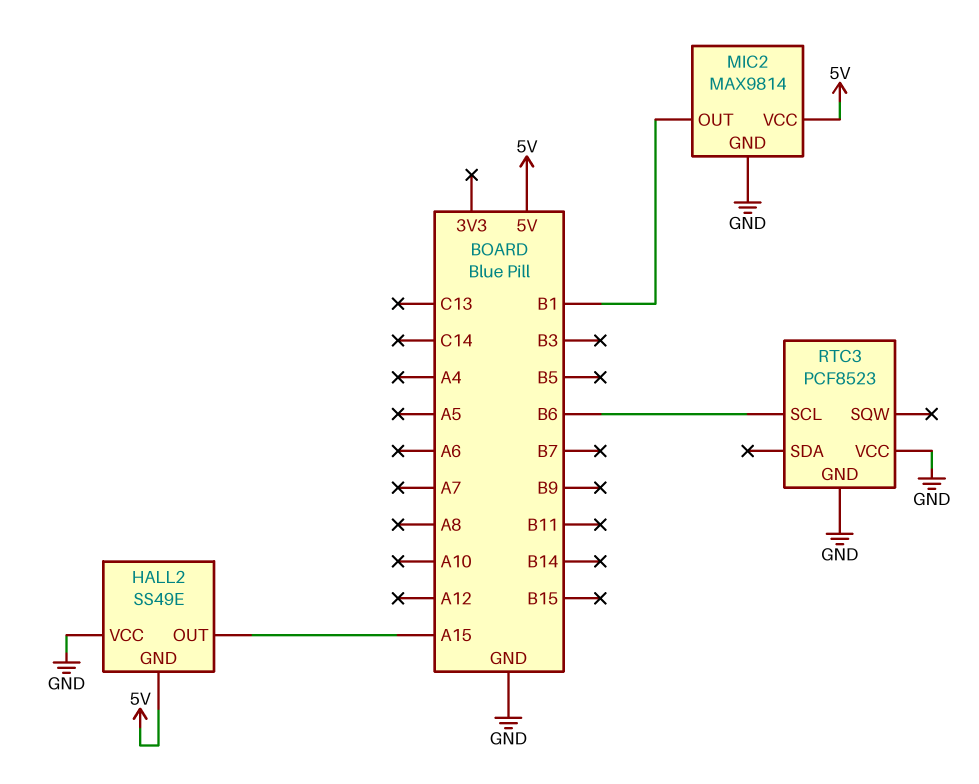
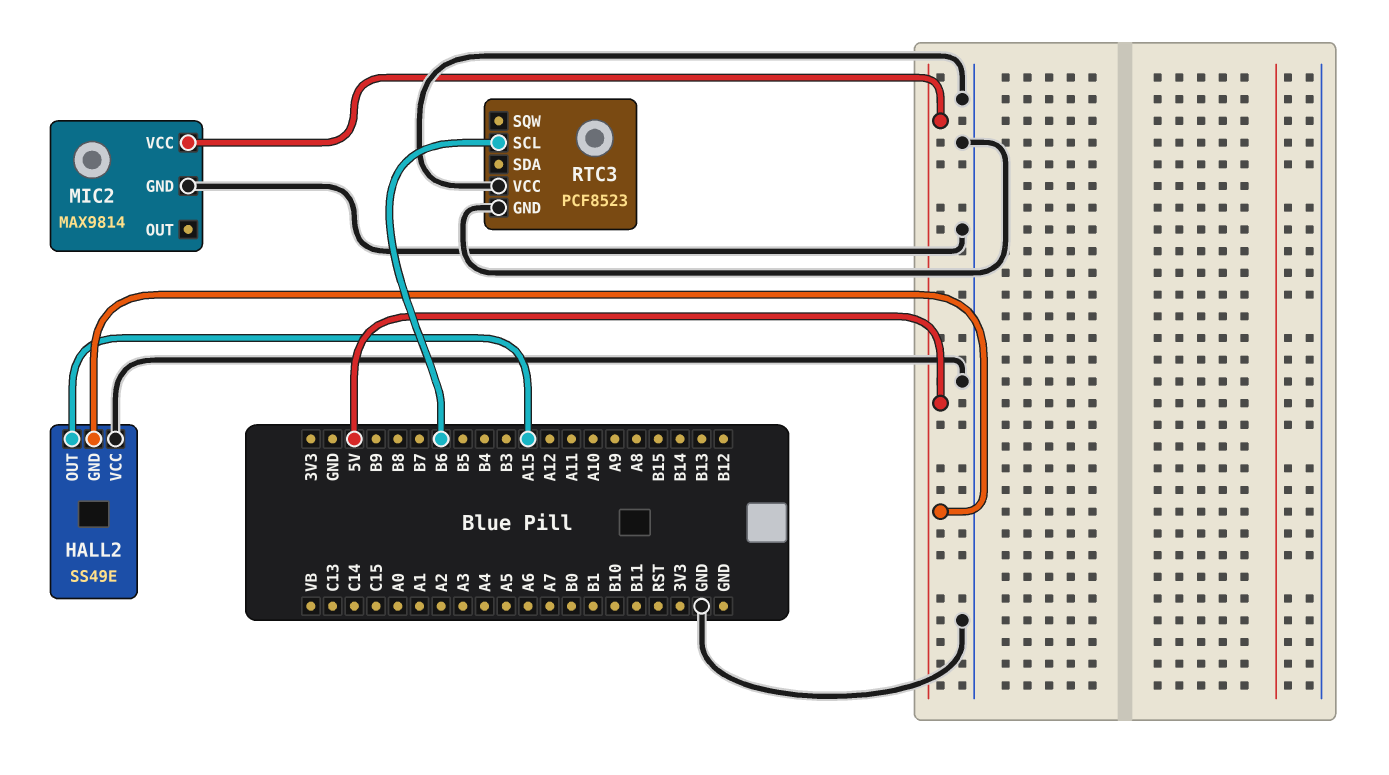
MIC2 pin OUT: B1 -> none

